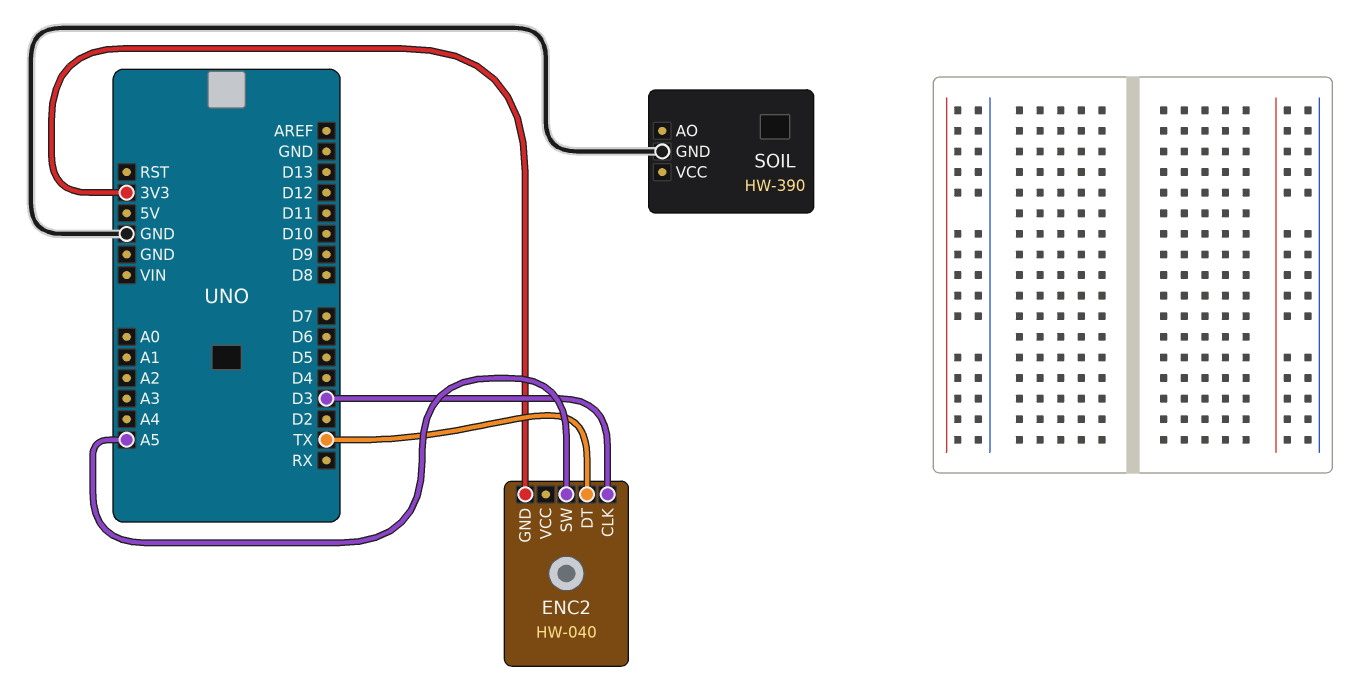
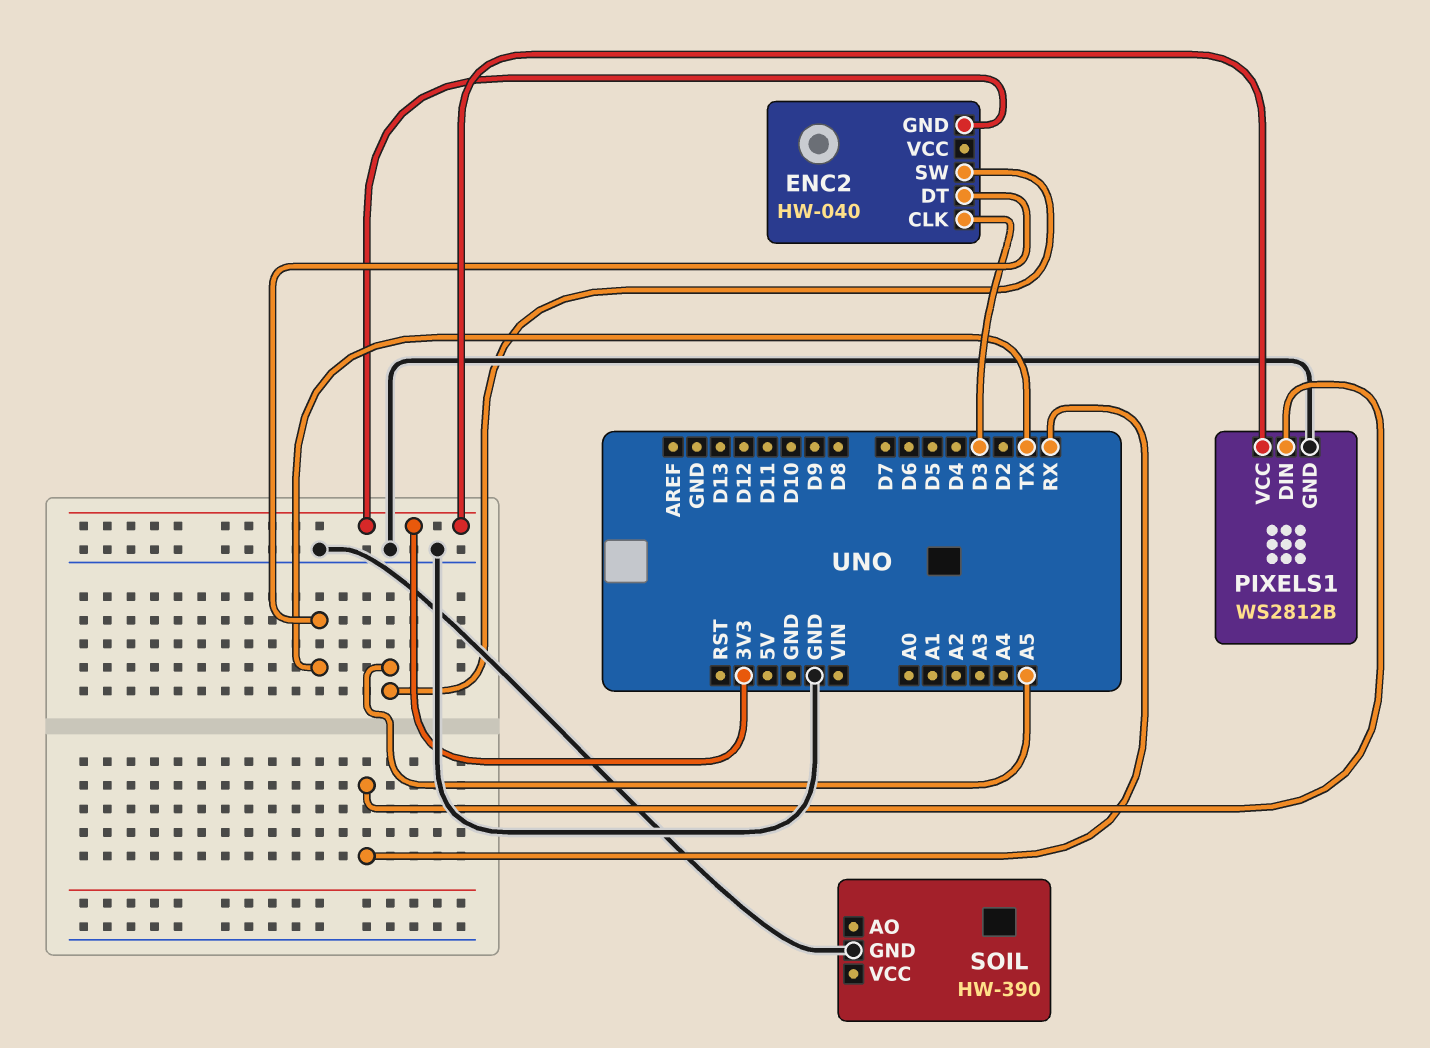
PIXELS1: none -> WS2812B
PIXELS1 pin DIN: none -> RX
PIXELS1 pin GND: none -> GND
PIXELS1 pin VCC: none -> 3V3

